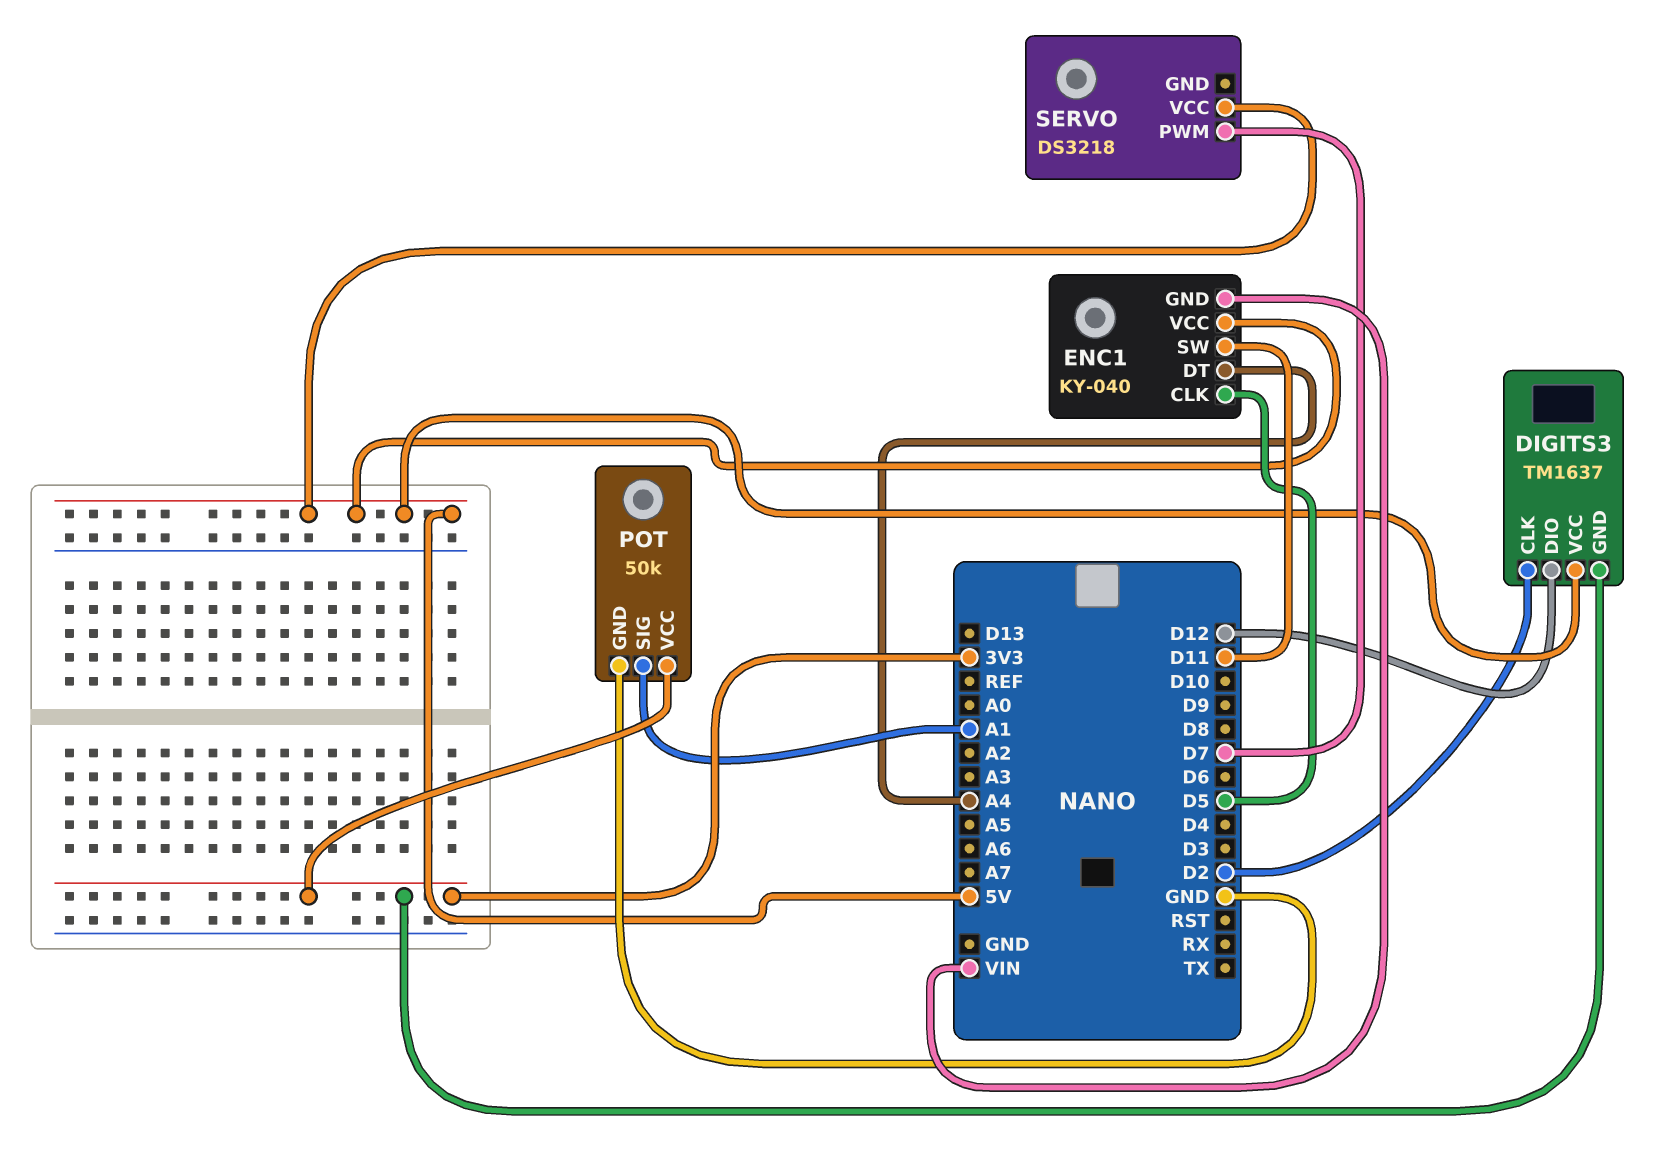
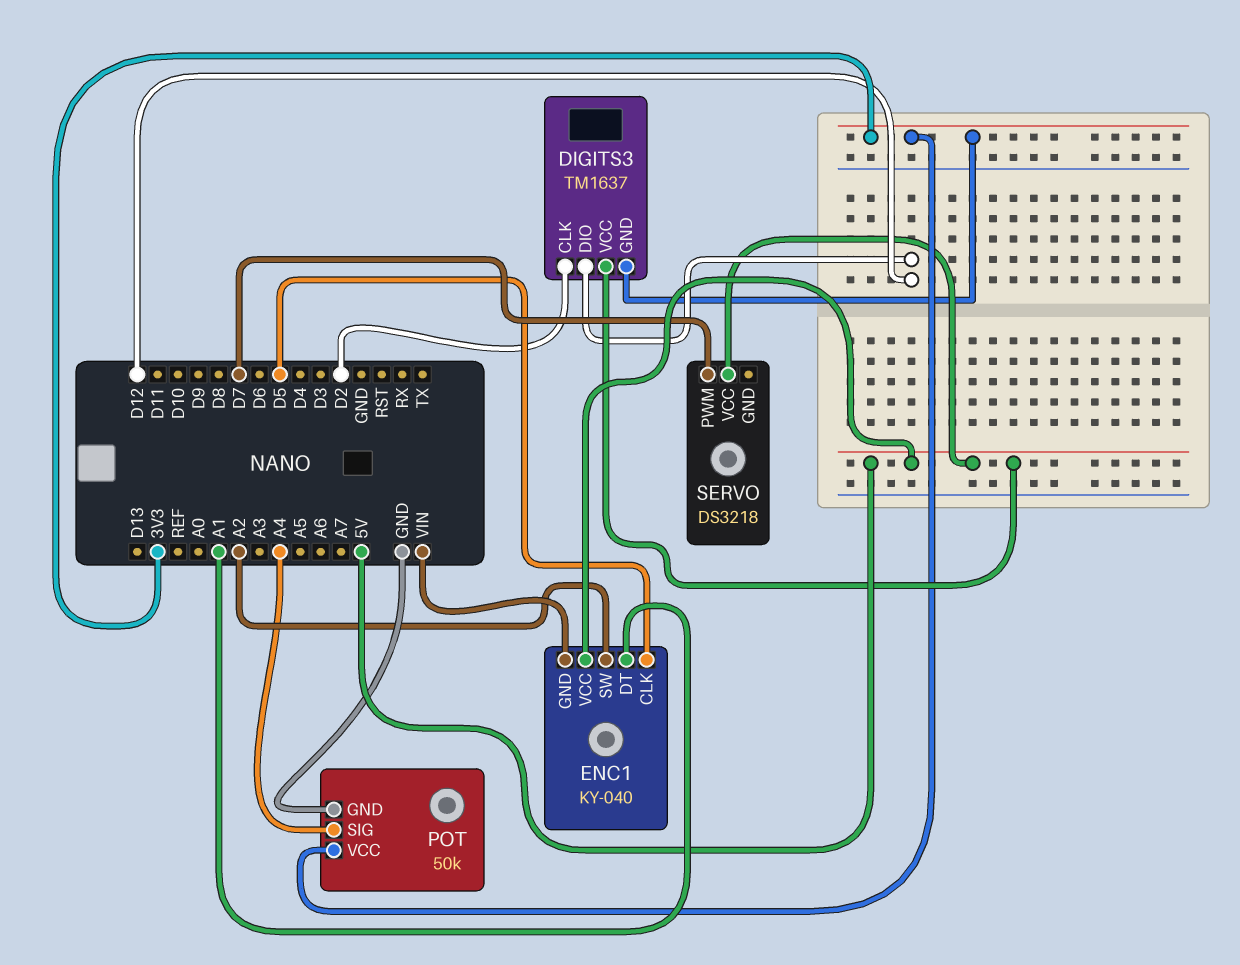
ENC1 pin DT: A4 -> A1
ENC1 pin SW: D11 -> A2
POT pin SIG: A1 -> A4

